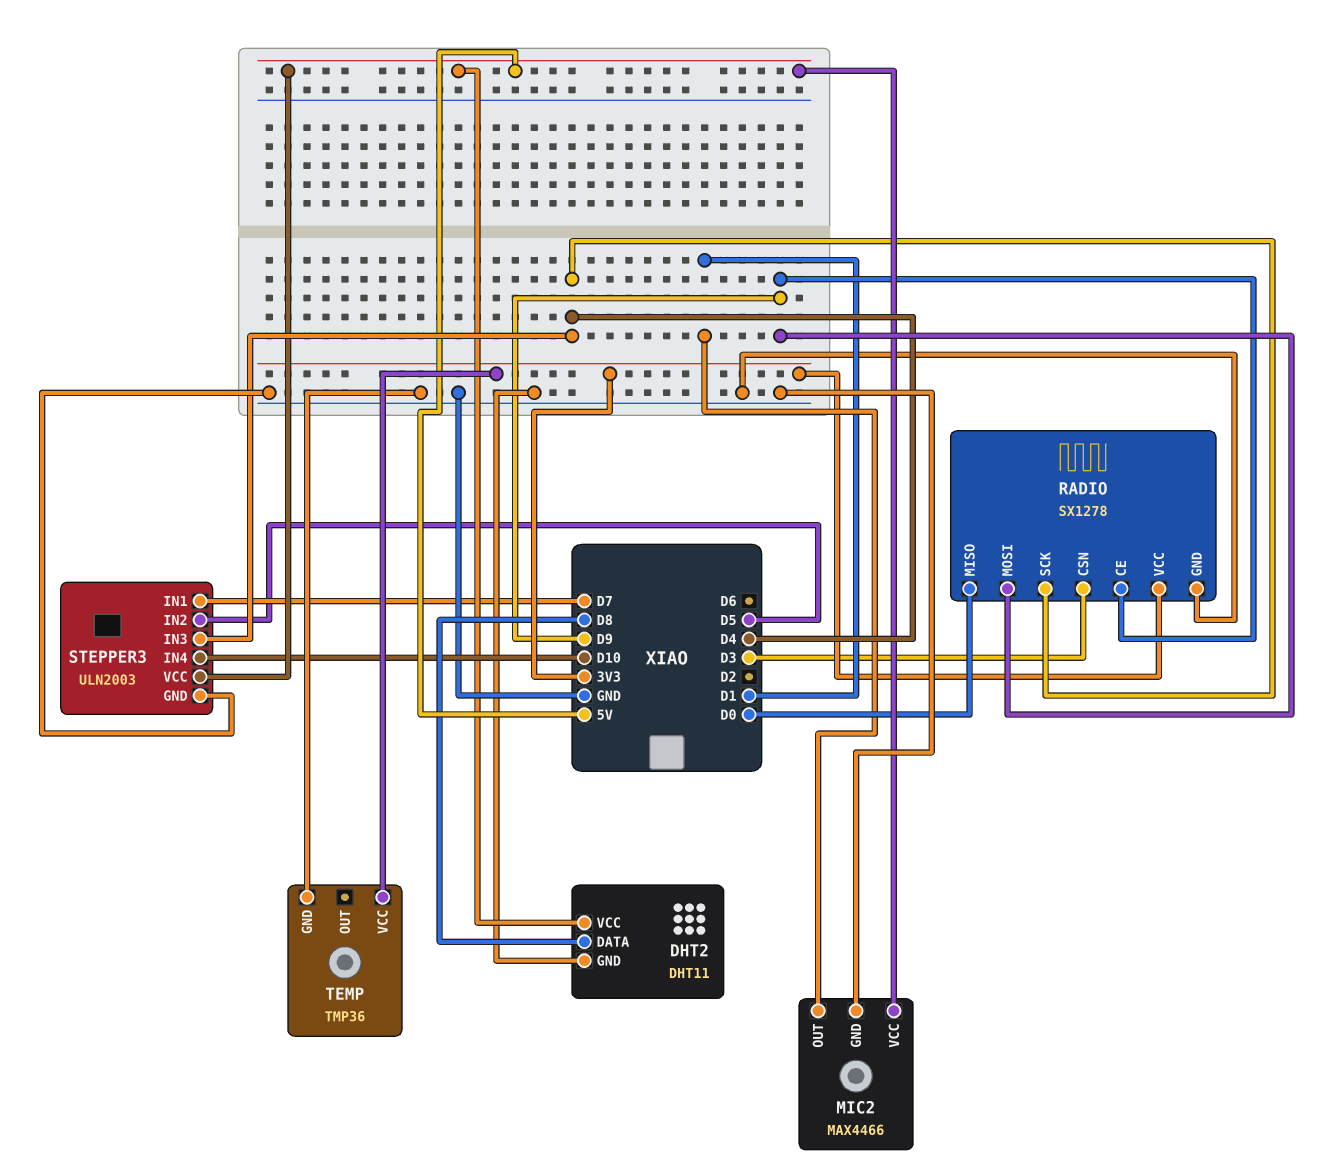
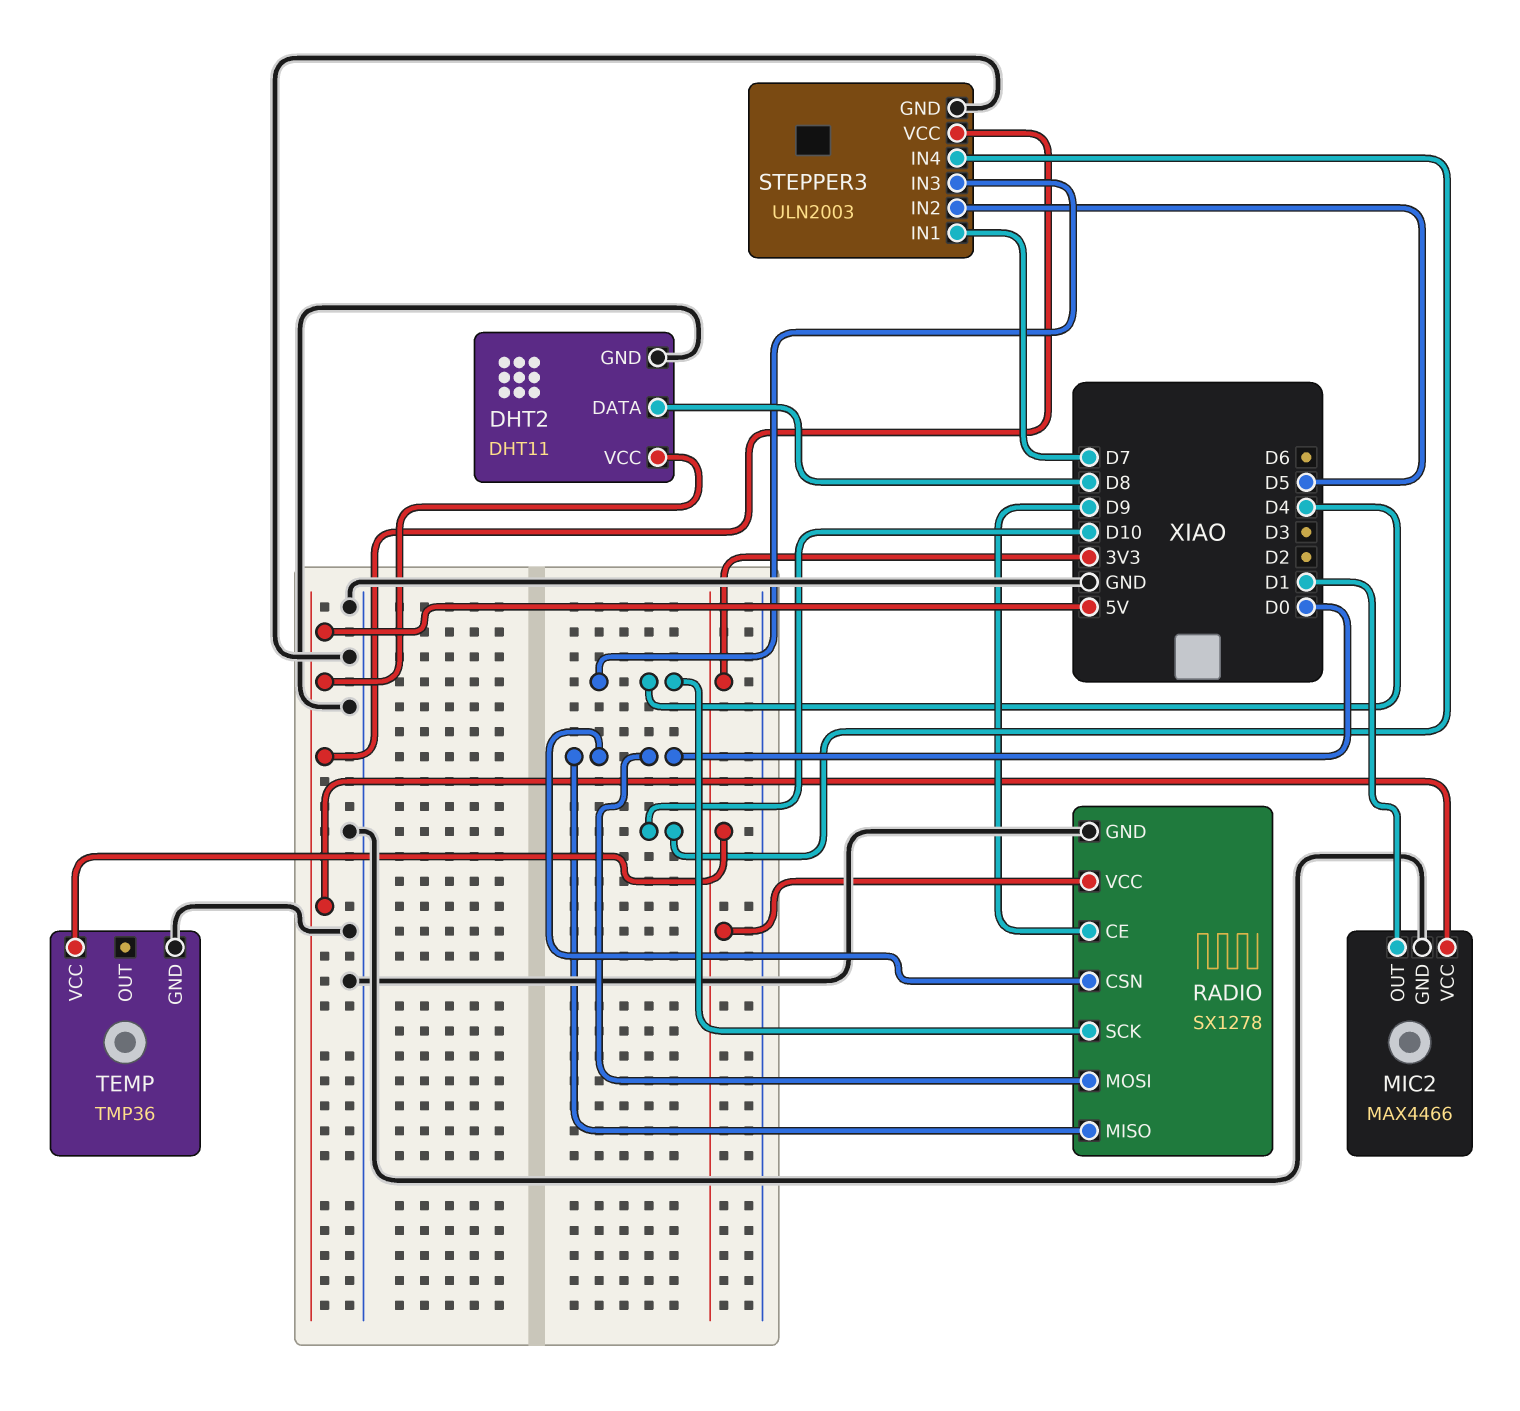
RADIO pin CSN: D3 -> D0
RADIO pin MOSI: D9 -> D0

